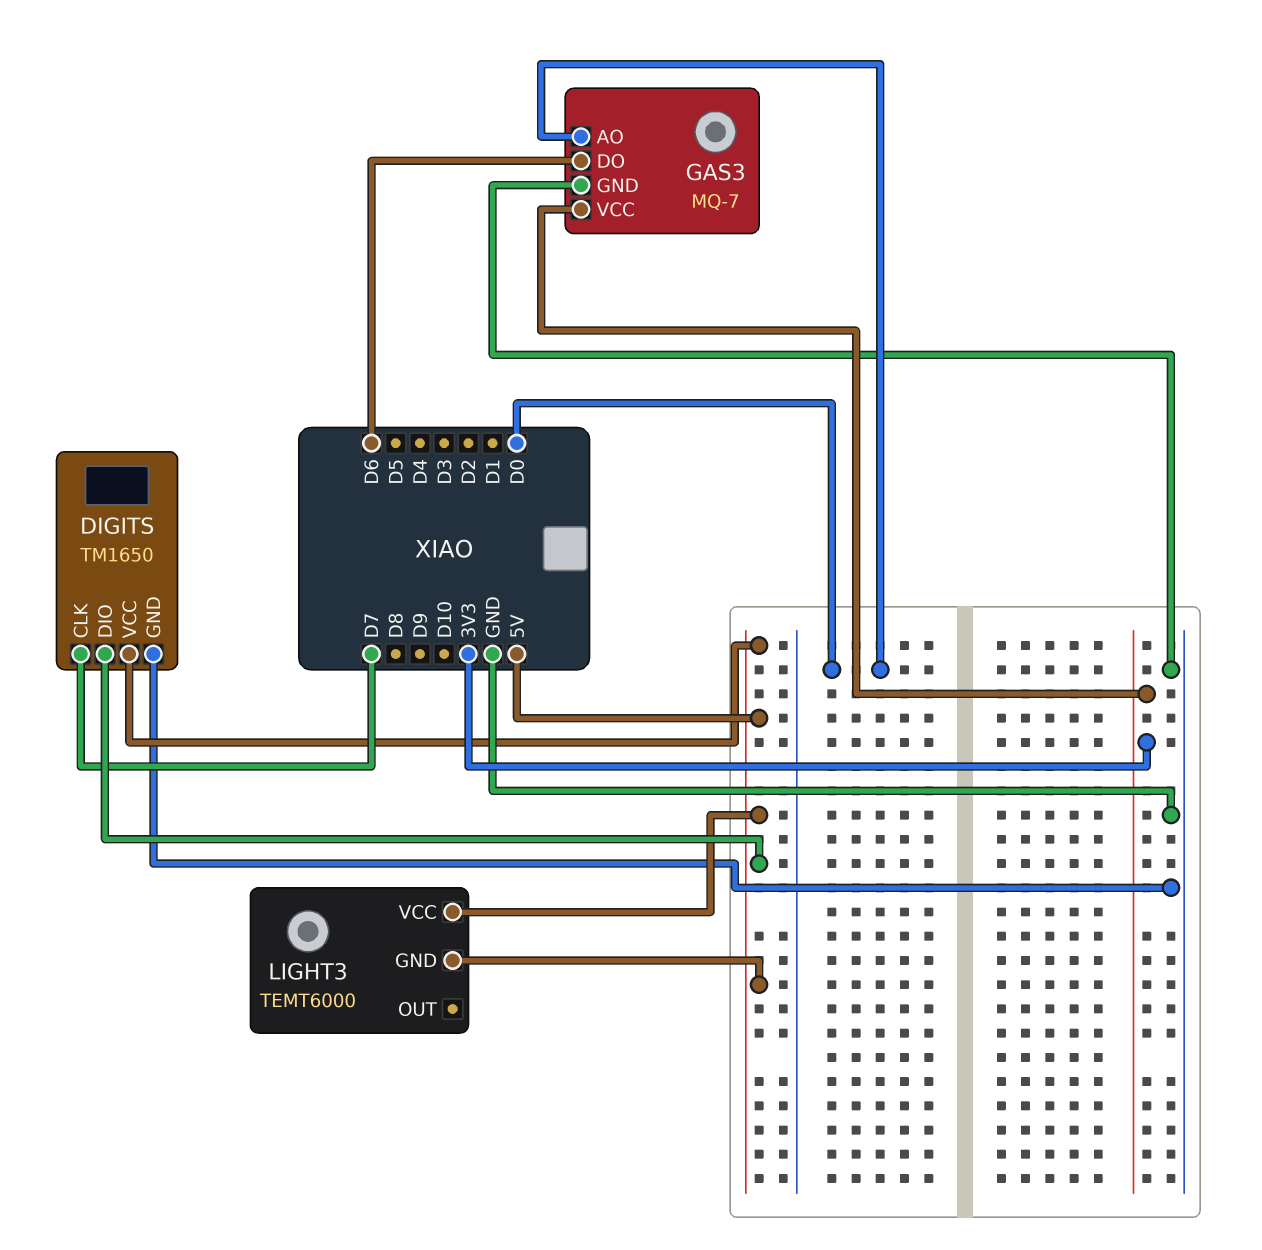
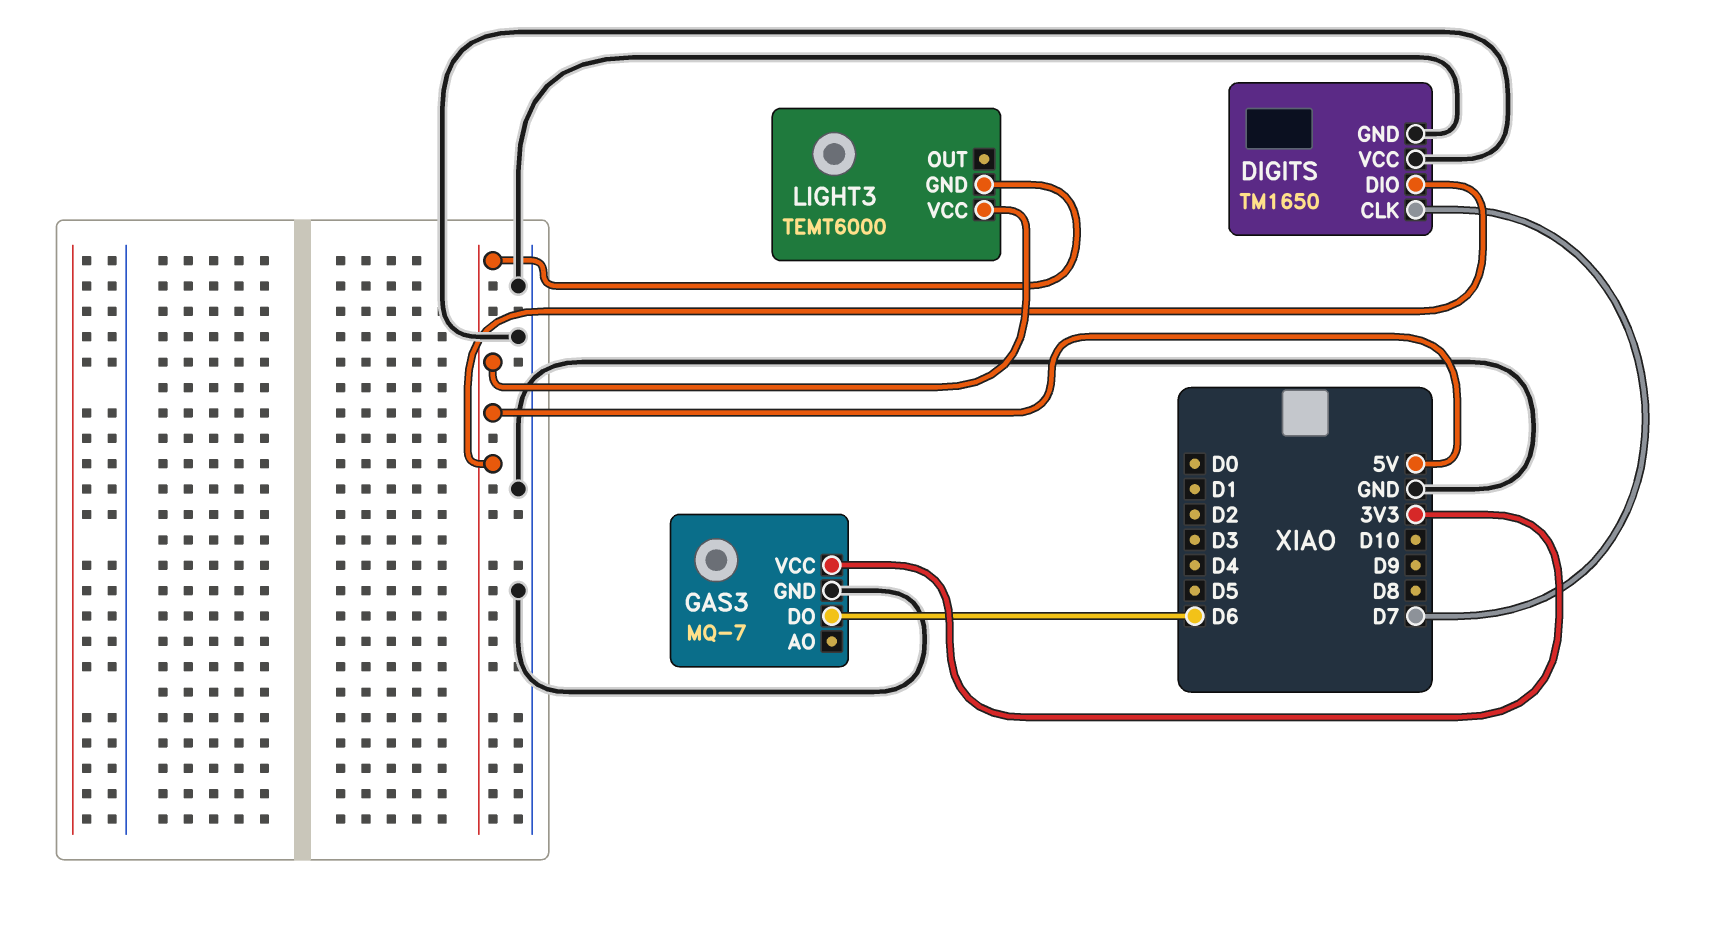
DIGITS pin VCC: 5V -> GND
GAS3 pin AO: D0 -> none

